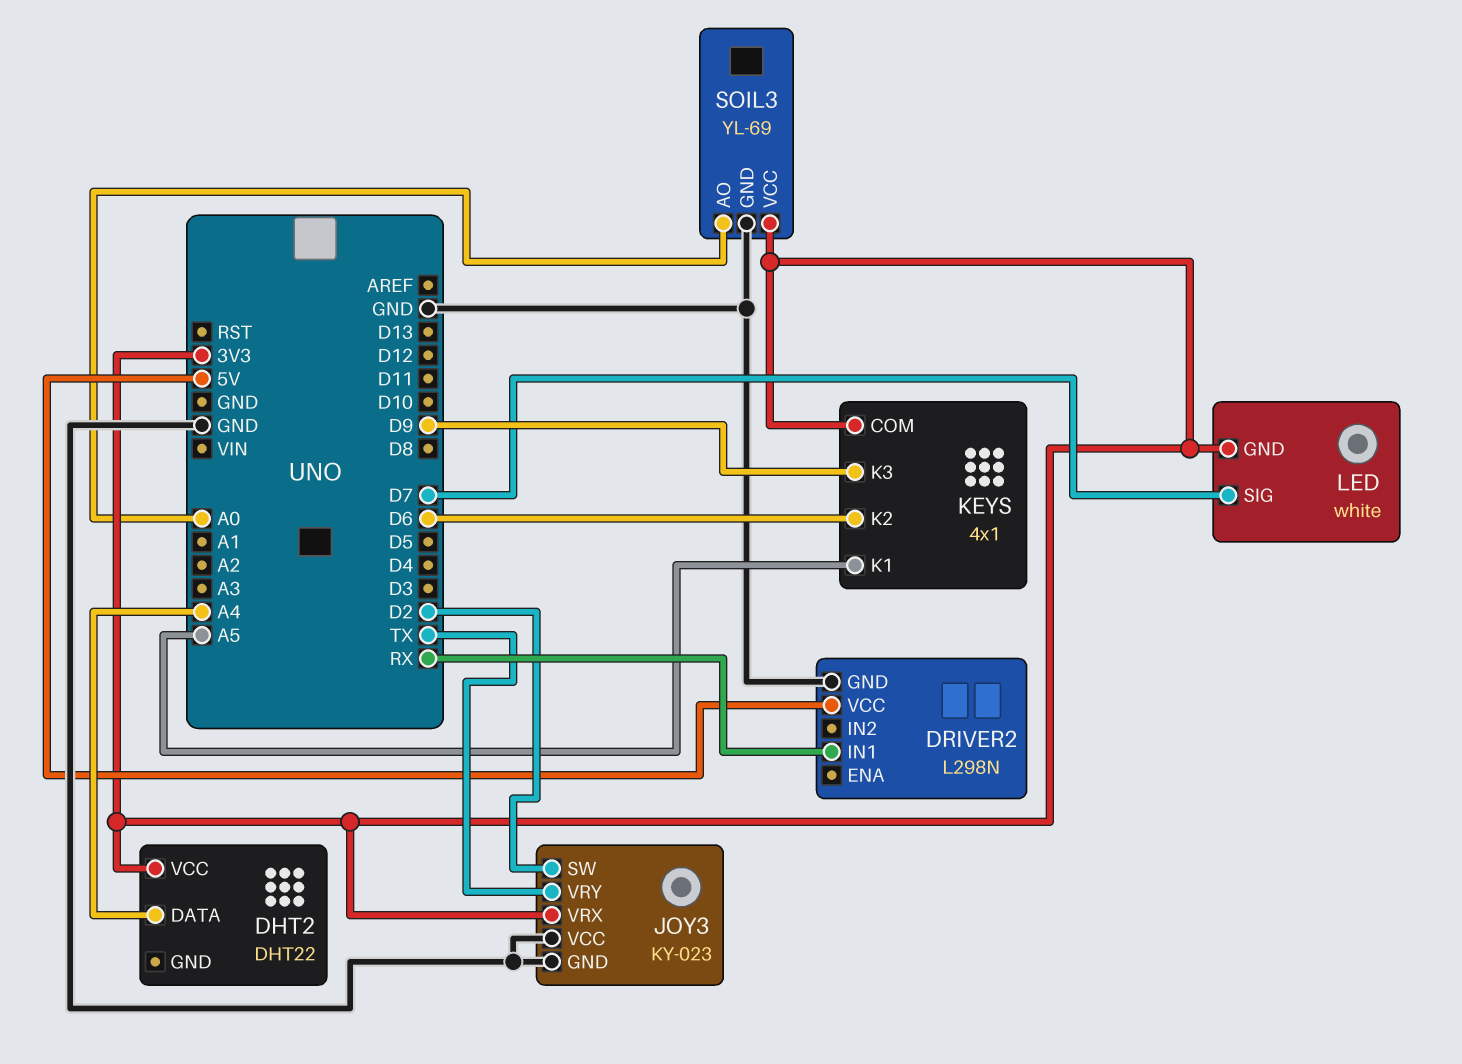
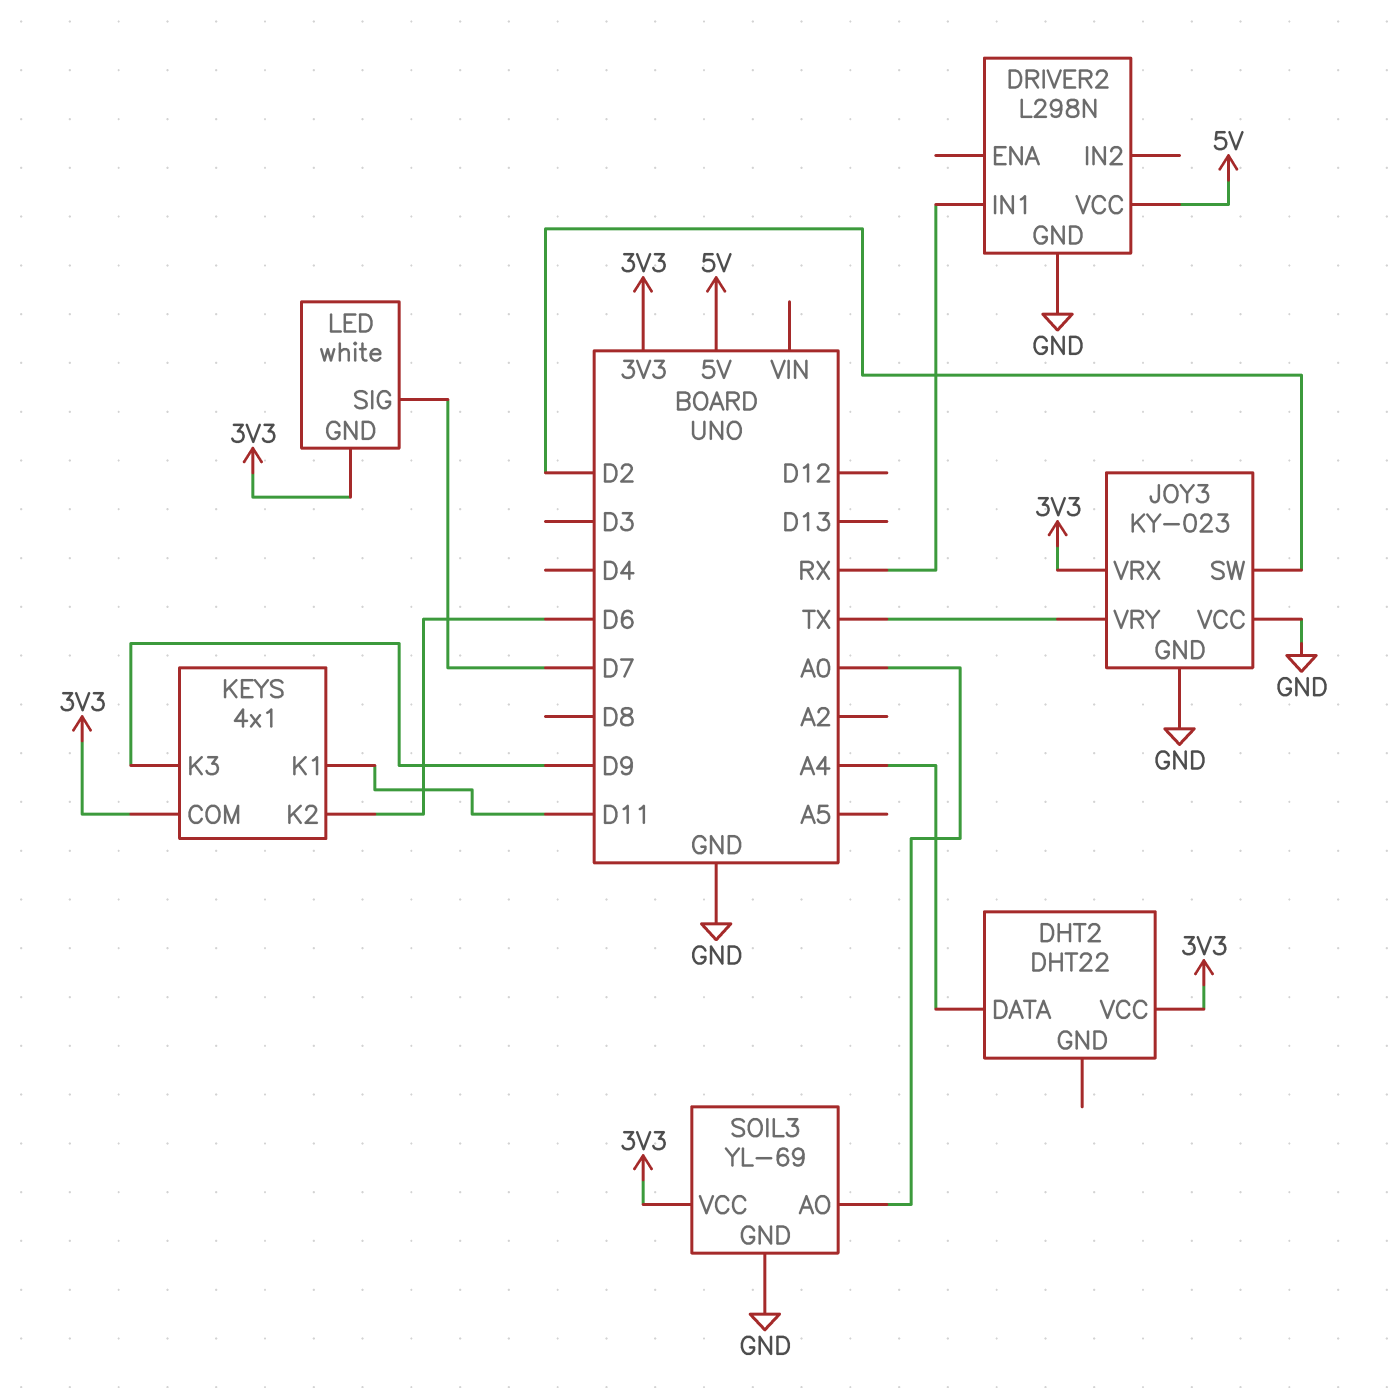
KEYS pin K1: A5 -> D11

